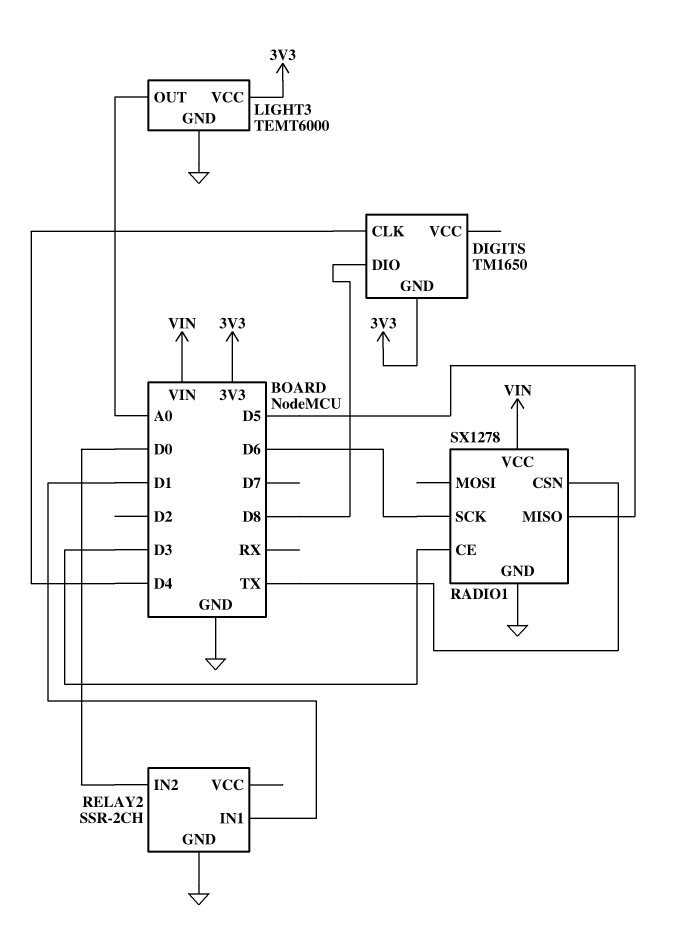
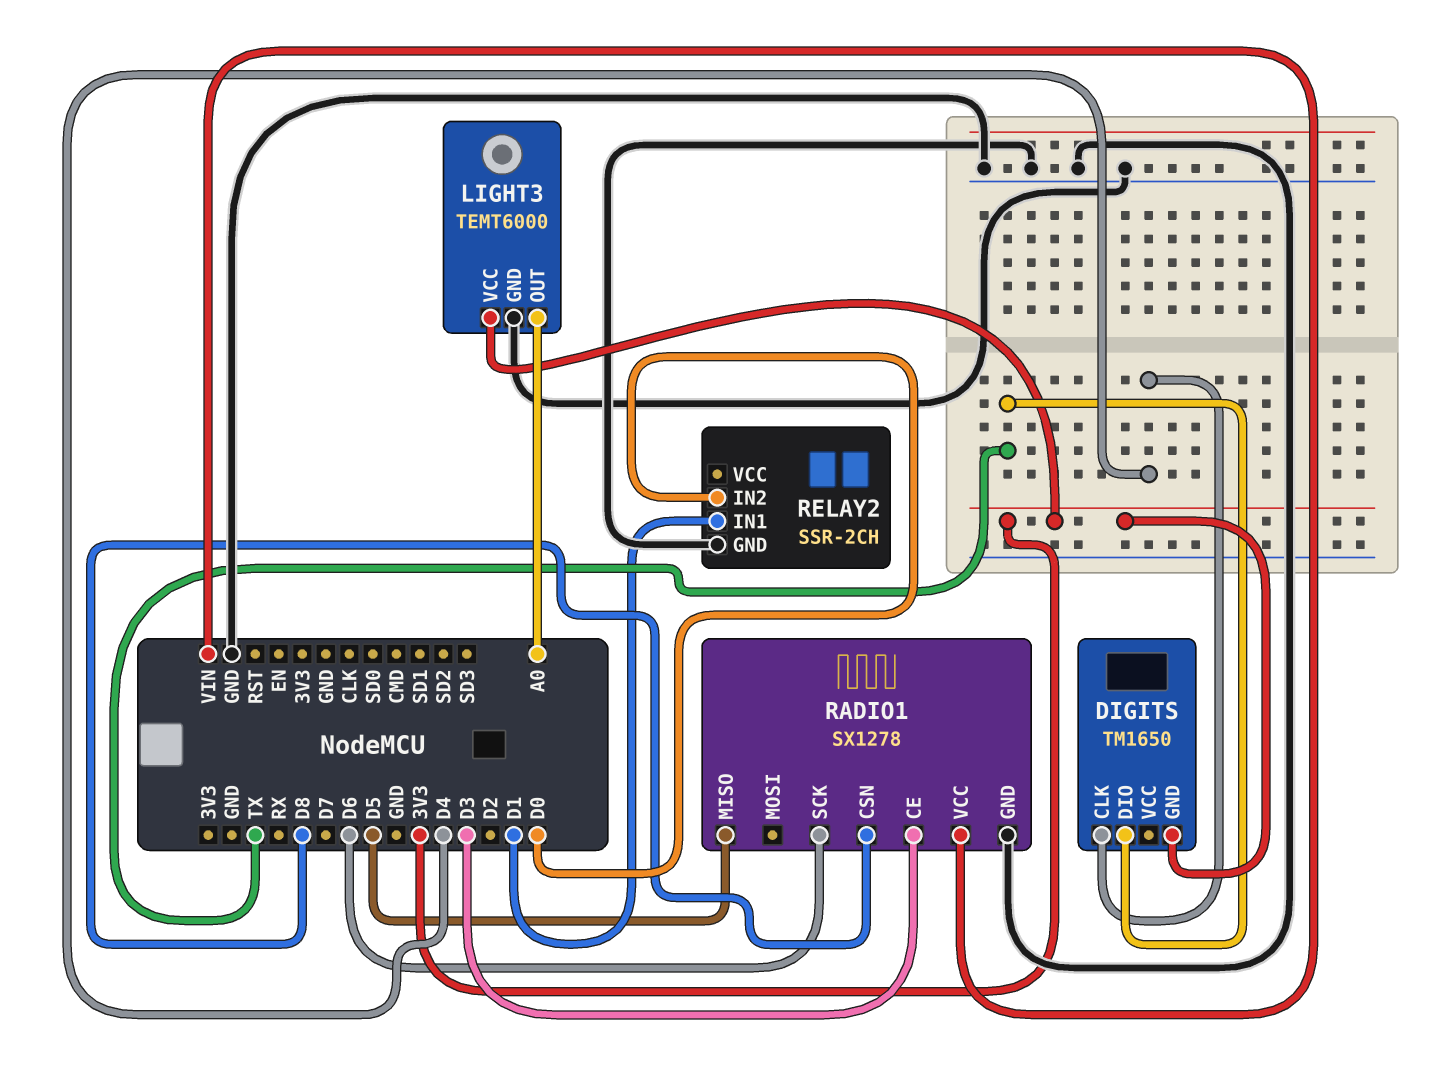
DIGITS pin DIO: D8 -> TX
RADIO1 pin CSN: TX -> D8

